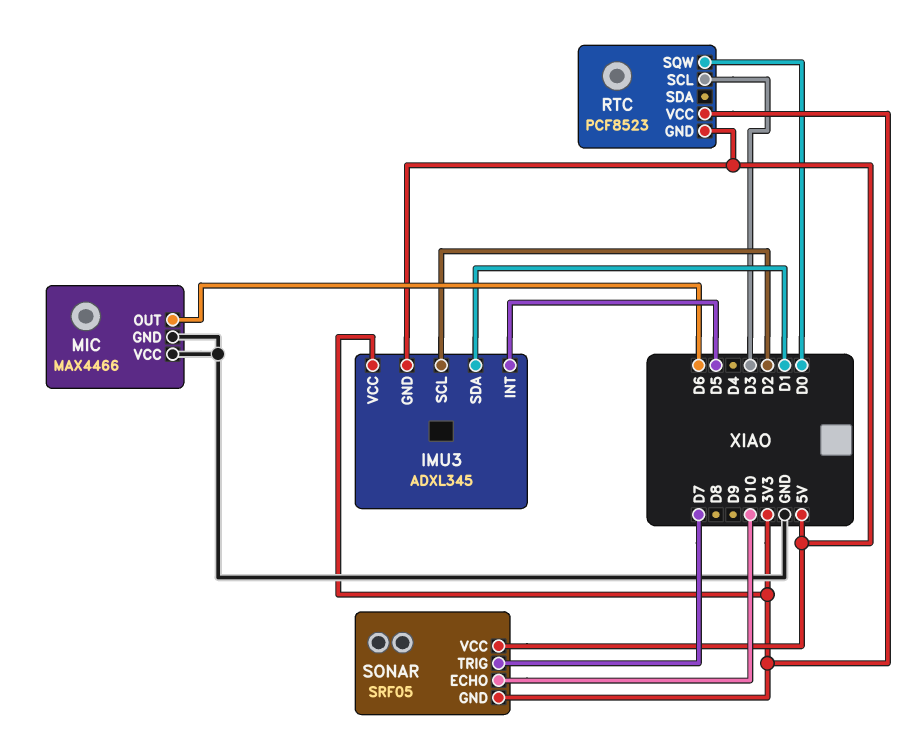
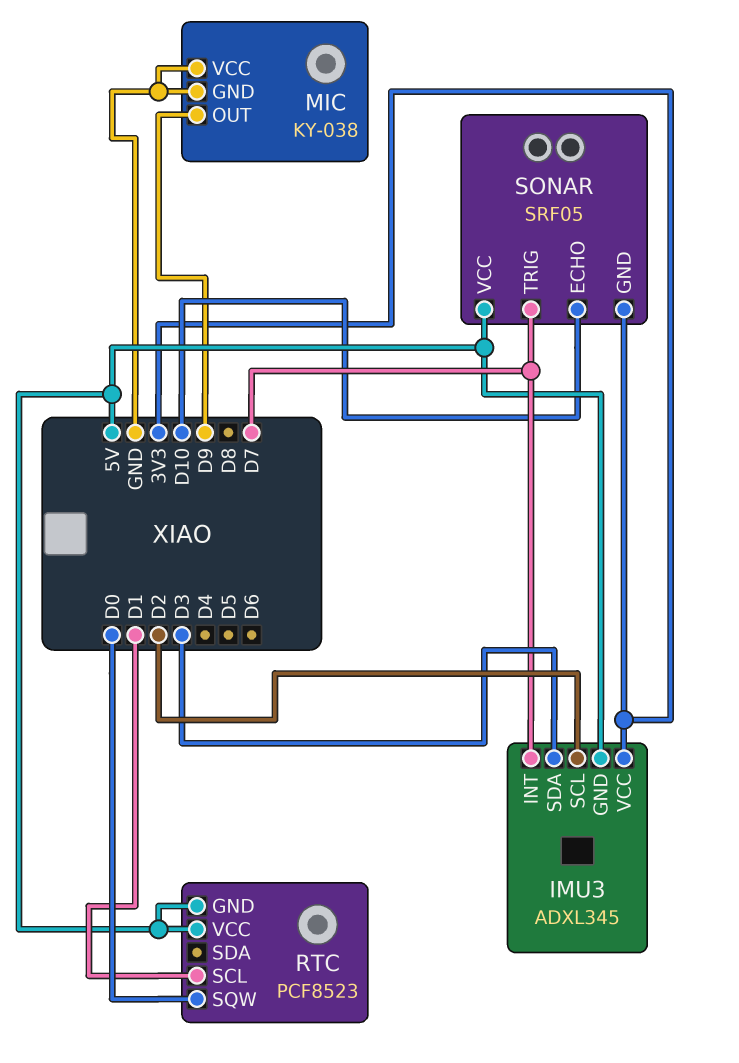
IMU3 pin INT: D5 -> D7
IMU3 pin SDA: D1 -> D3
MIC: MAX4466 -> KY-038
MIC pin OUT: D6 -> D9
RTC pin SCL: D3 -> D1
RTC pin VCC: 3V3 -> 5V

